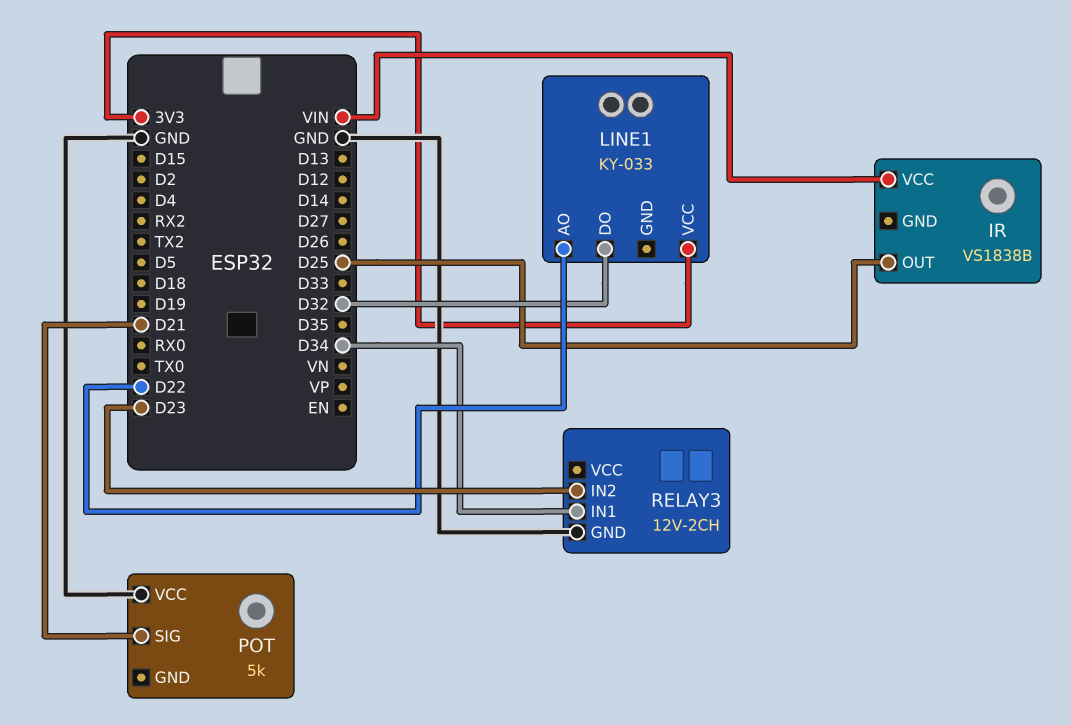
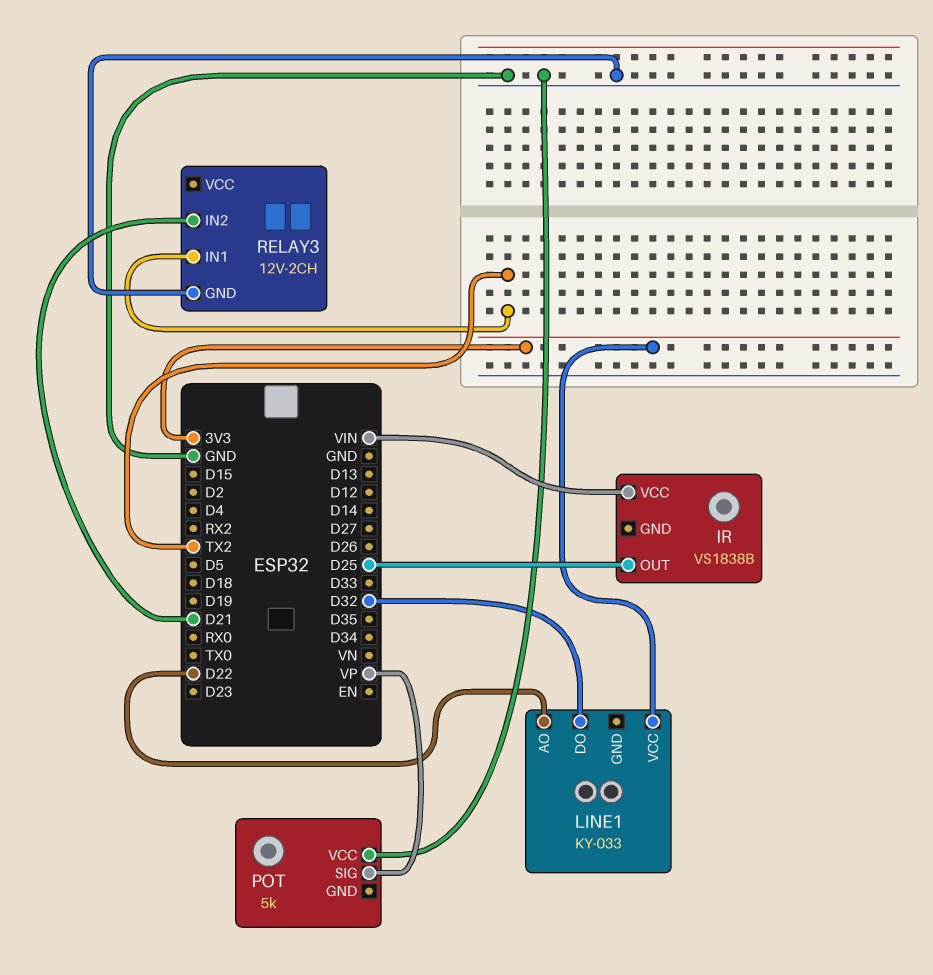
POT pin SIG: D21 -> VP
RELAY3 pin IN1: D34 -> TX2
RELAY3 pin IN2: D23 -> D21

